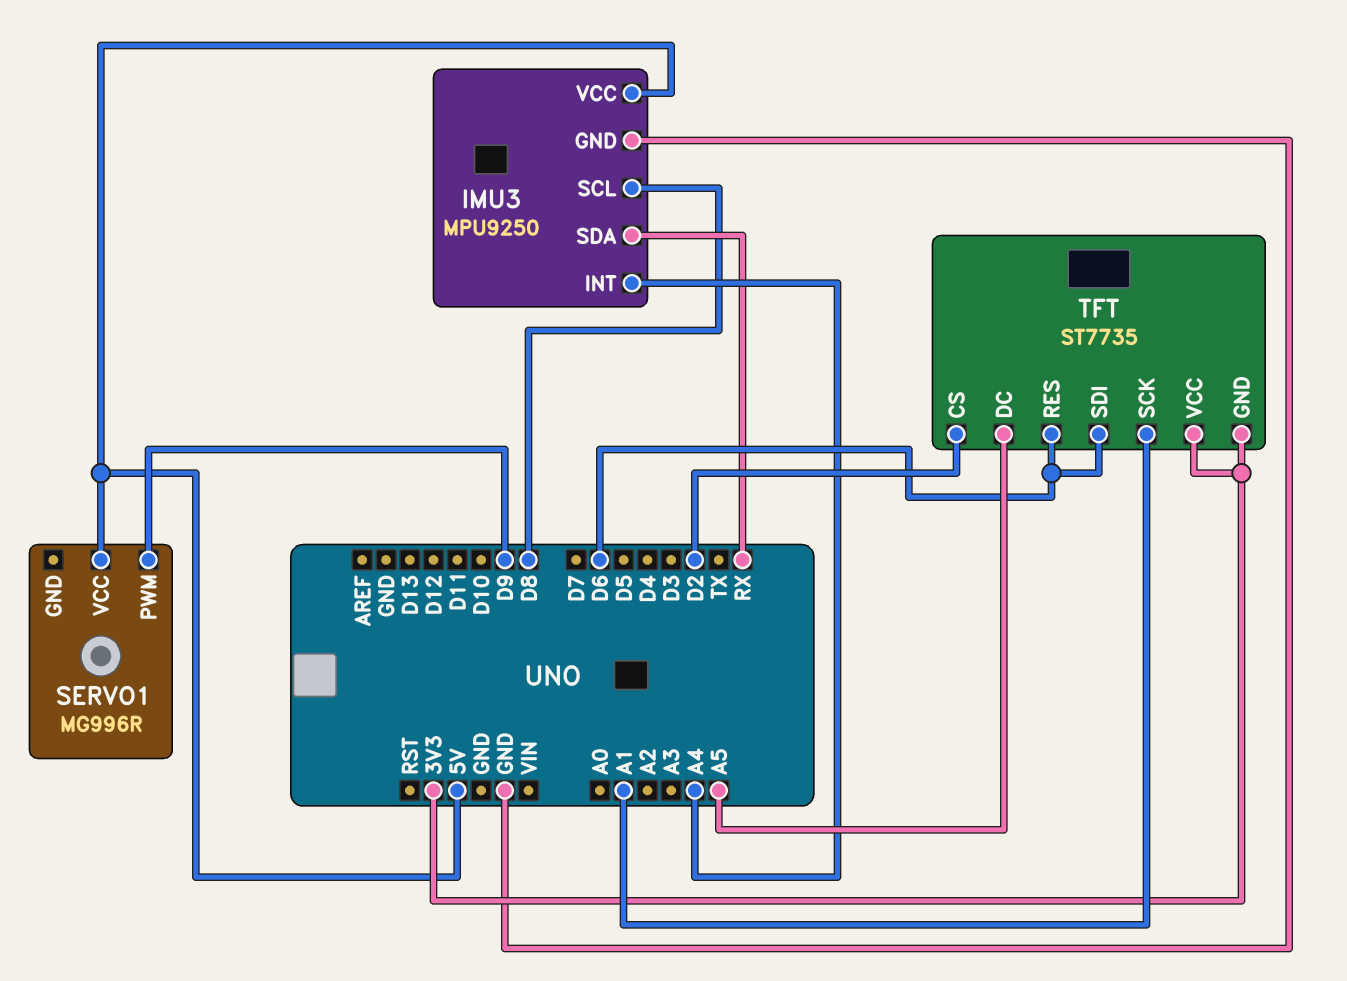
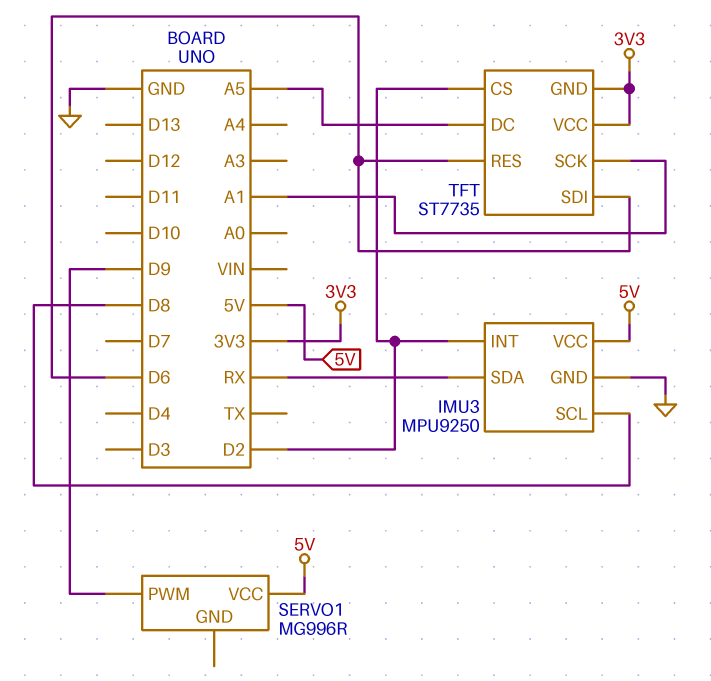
IMU3 pin INT: A4 -> D2

